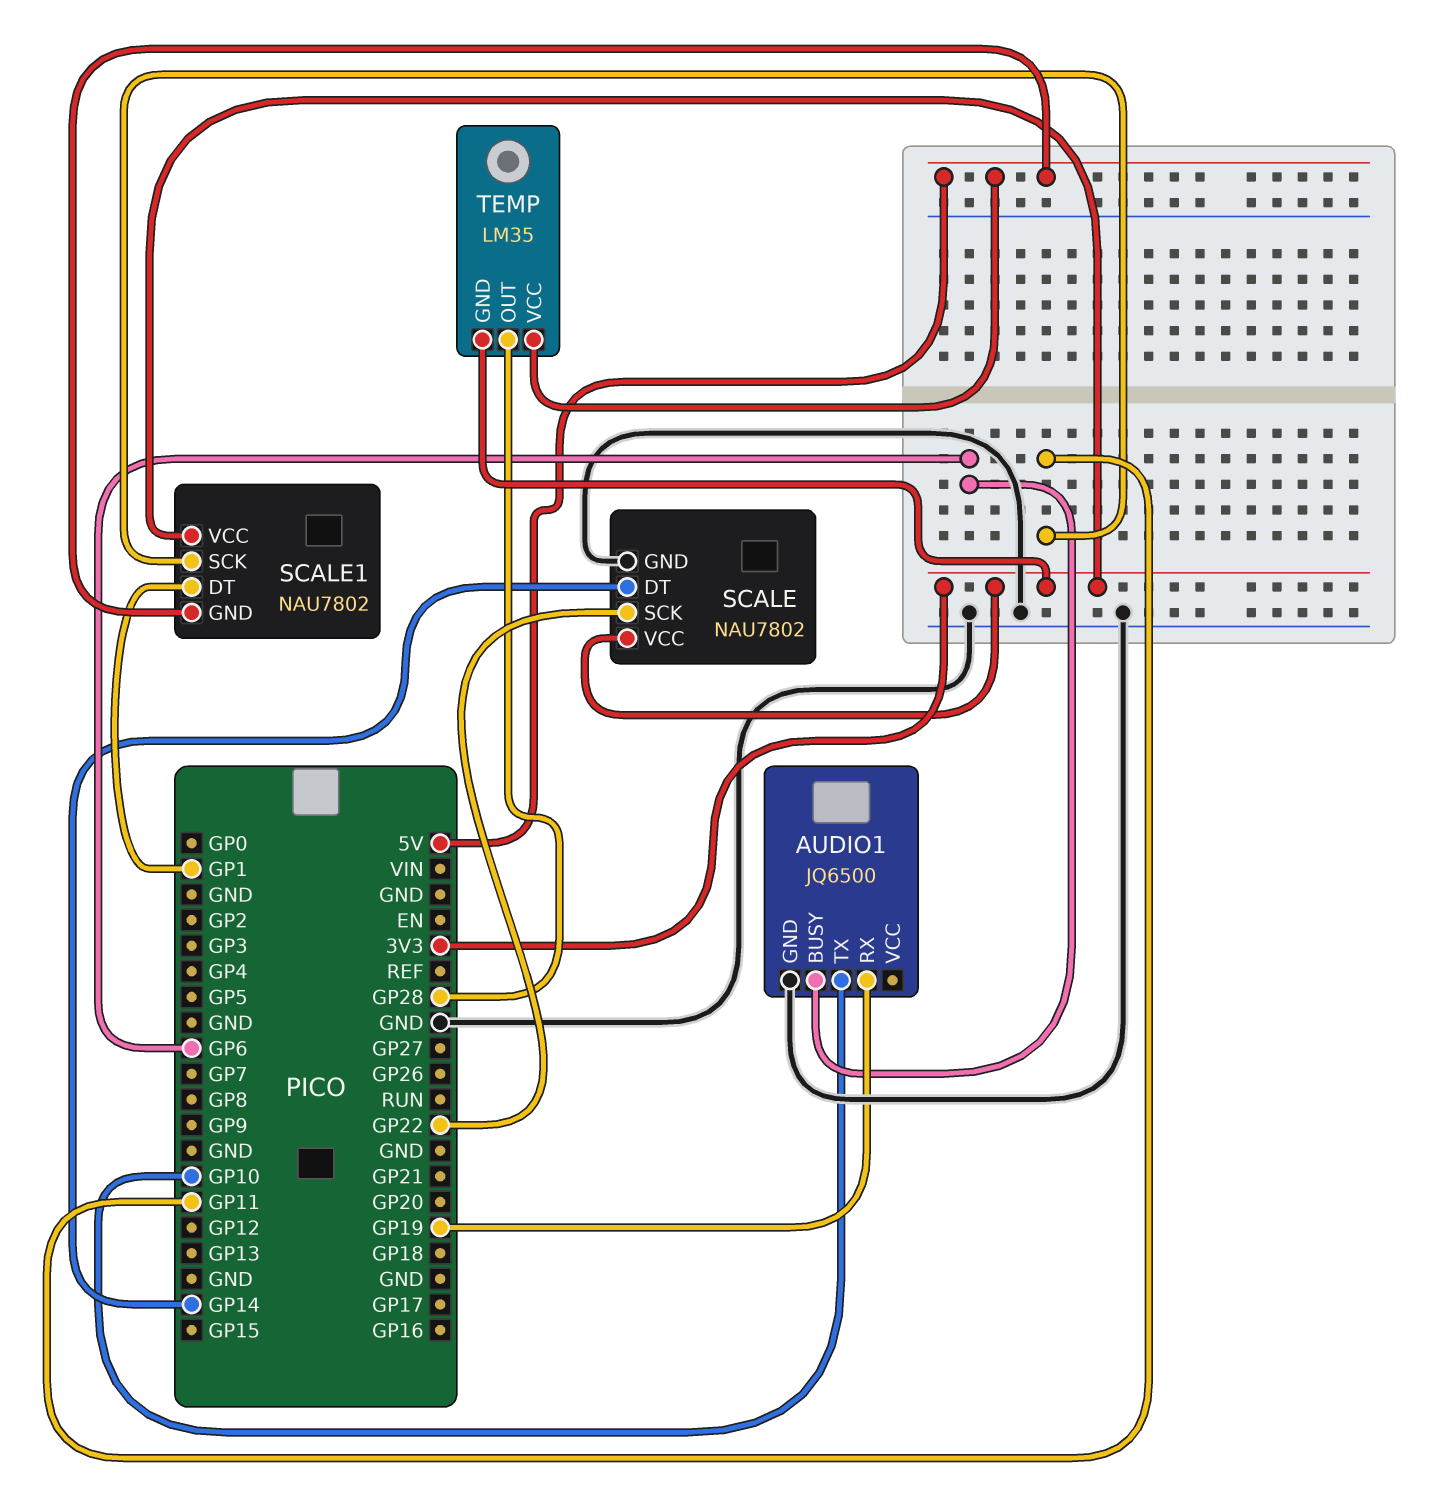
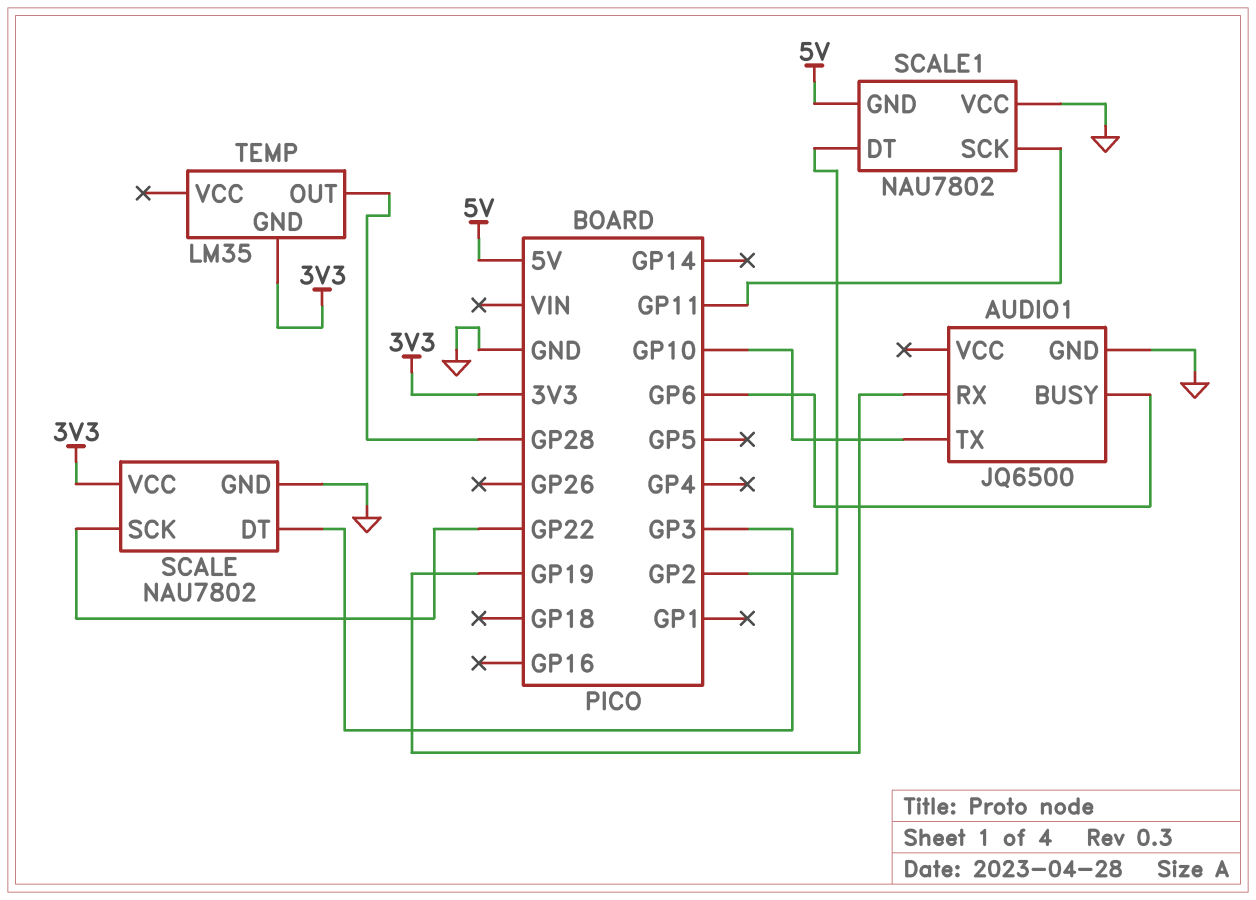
SCALE pin DT: GP14 -> GP3
SCALE1 pin DT: GP1 -> GP2
SCALE1 pin VCC: 3V3 -> GND
TEMP pin VCC: 5V -> none

